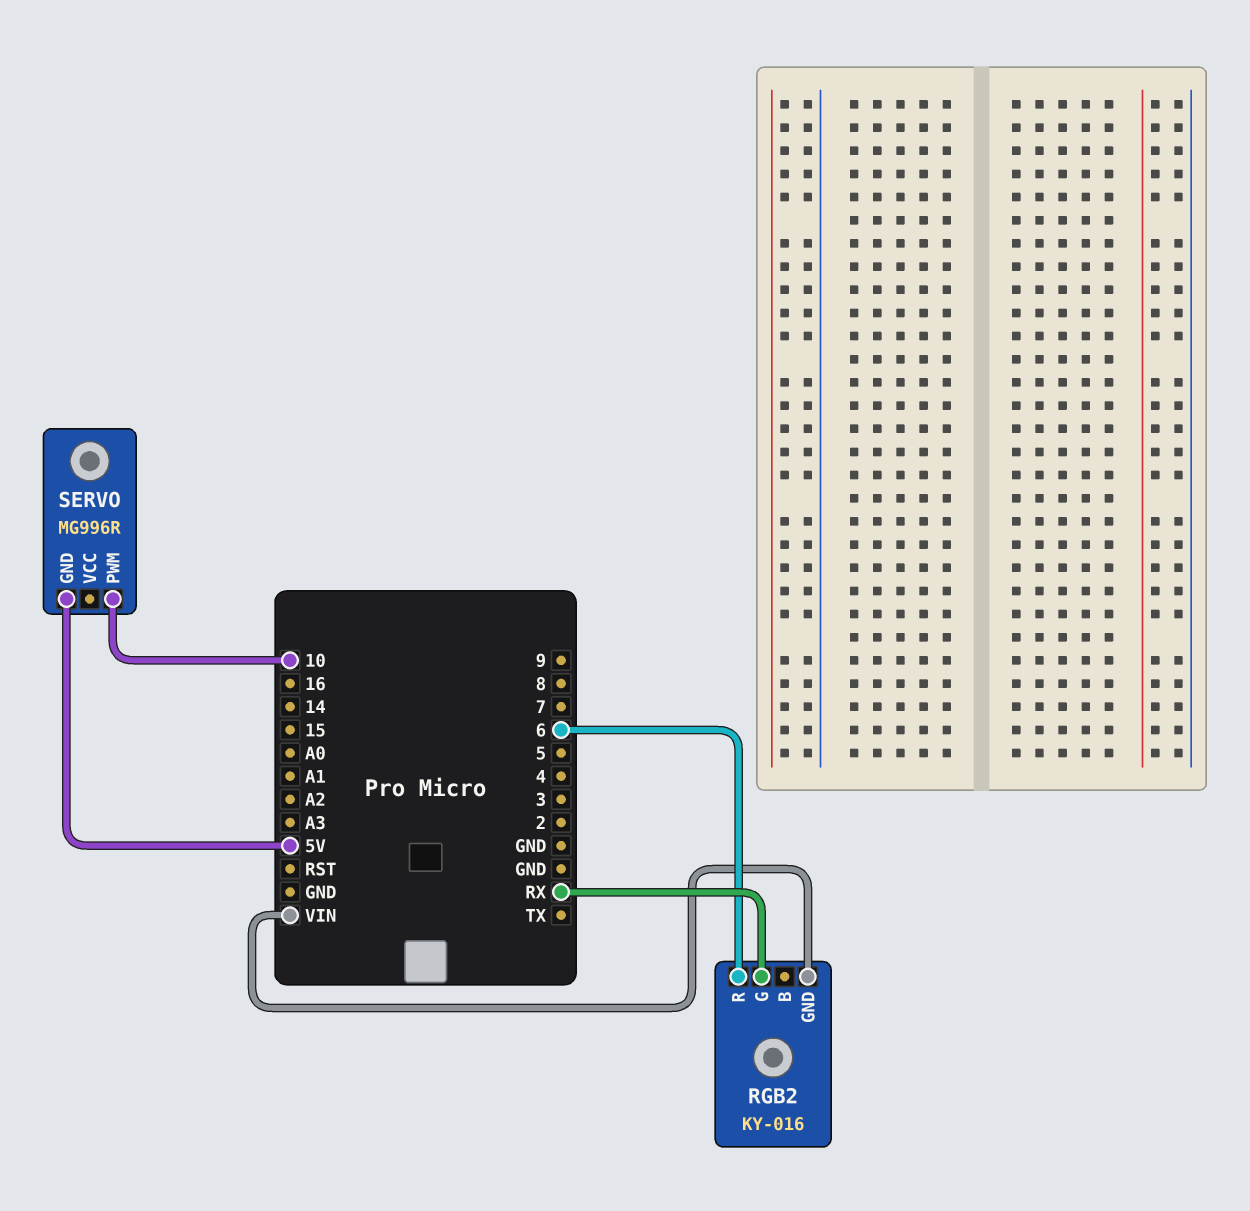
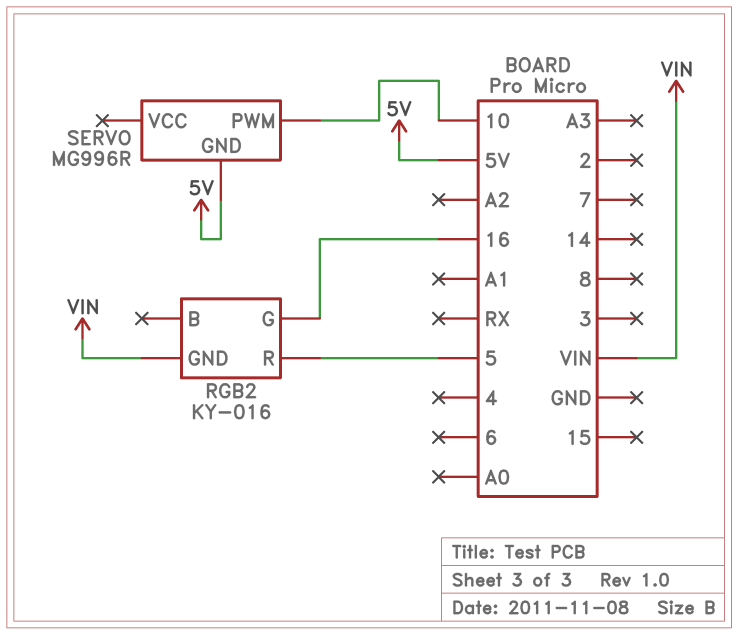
RGB2 pin G: RX -> 16
RGB2 pin R: 6 -> 5

